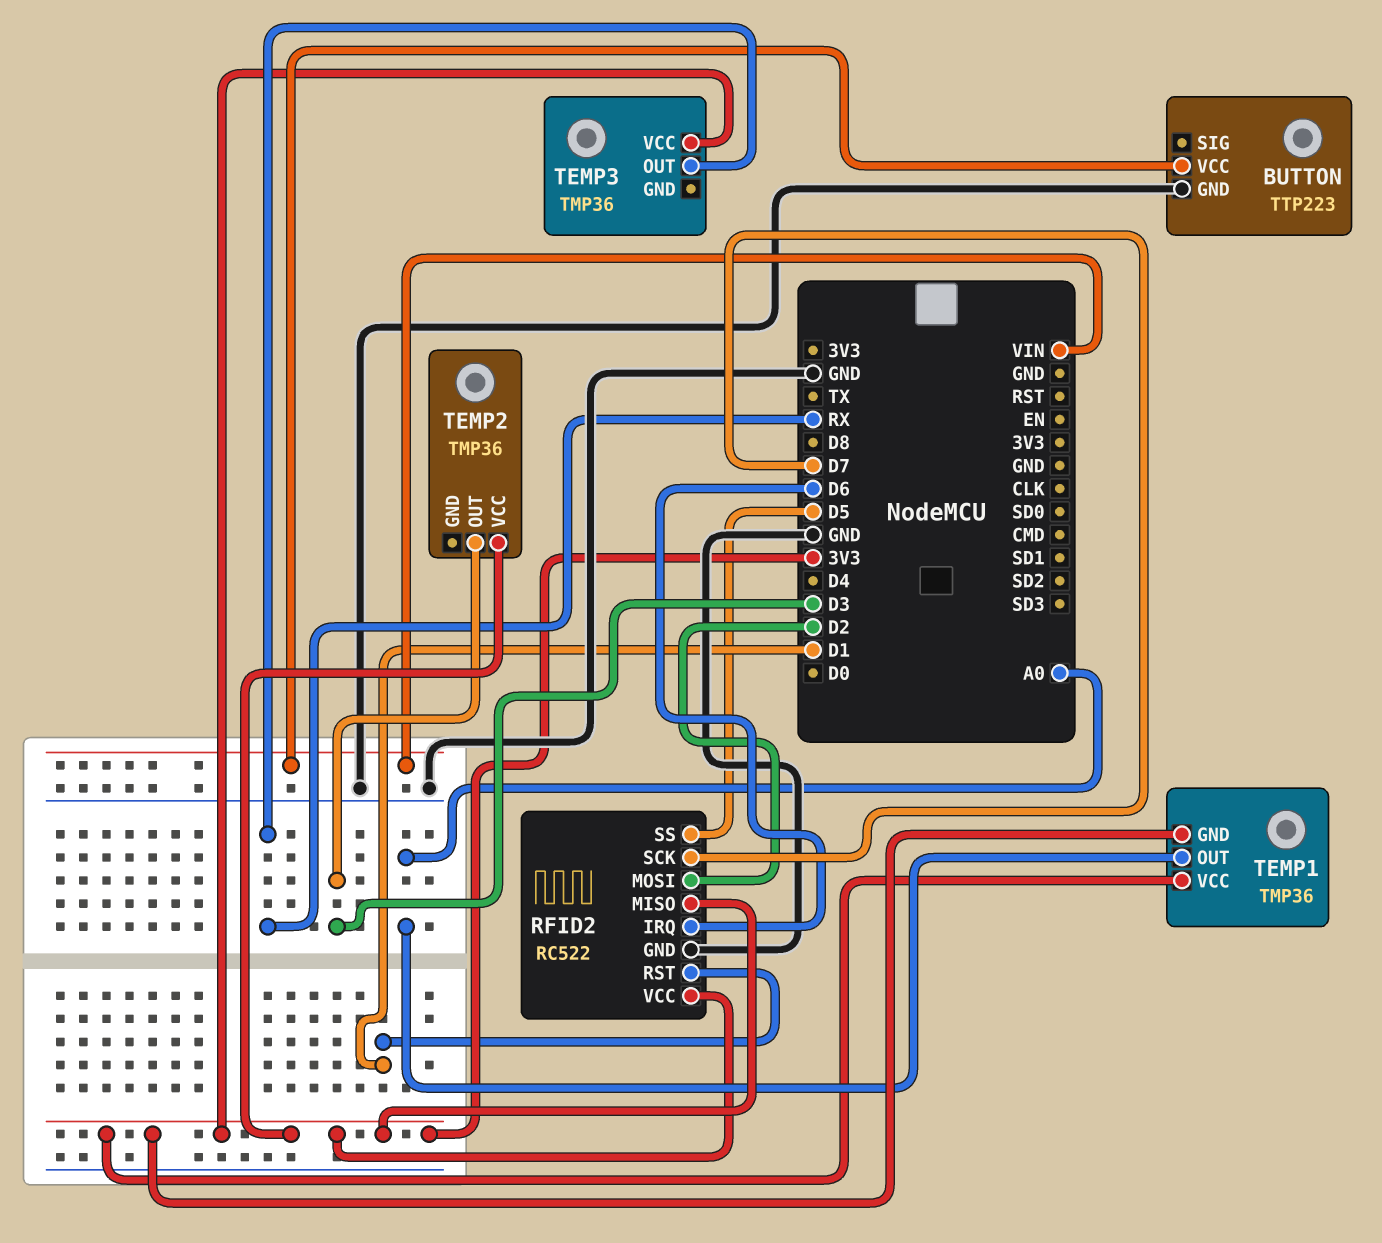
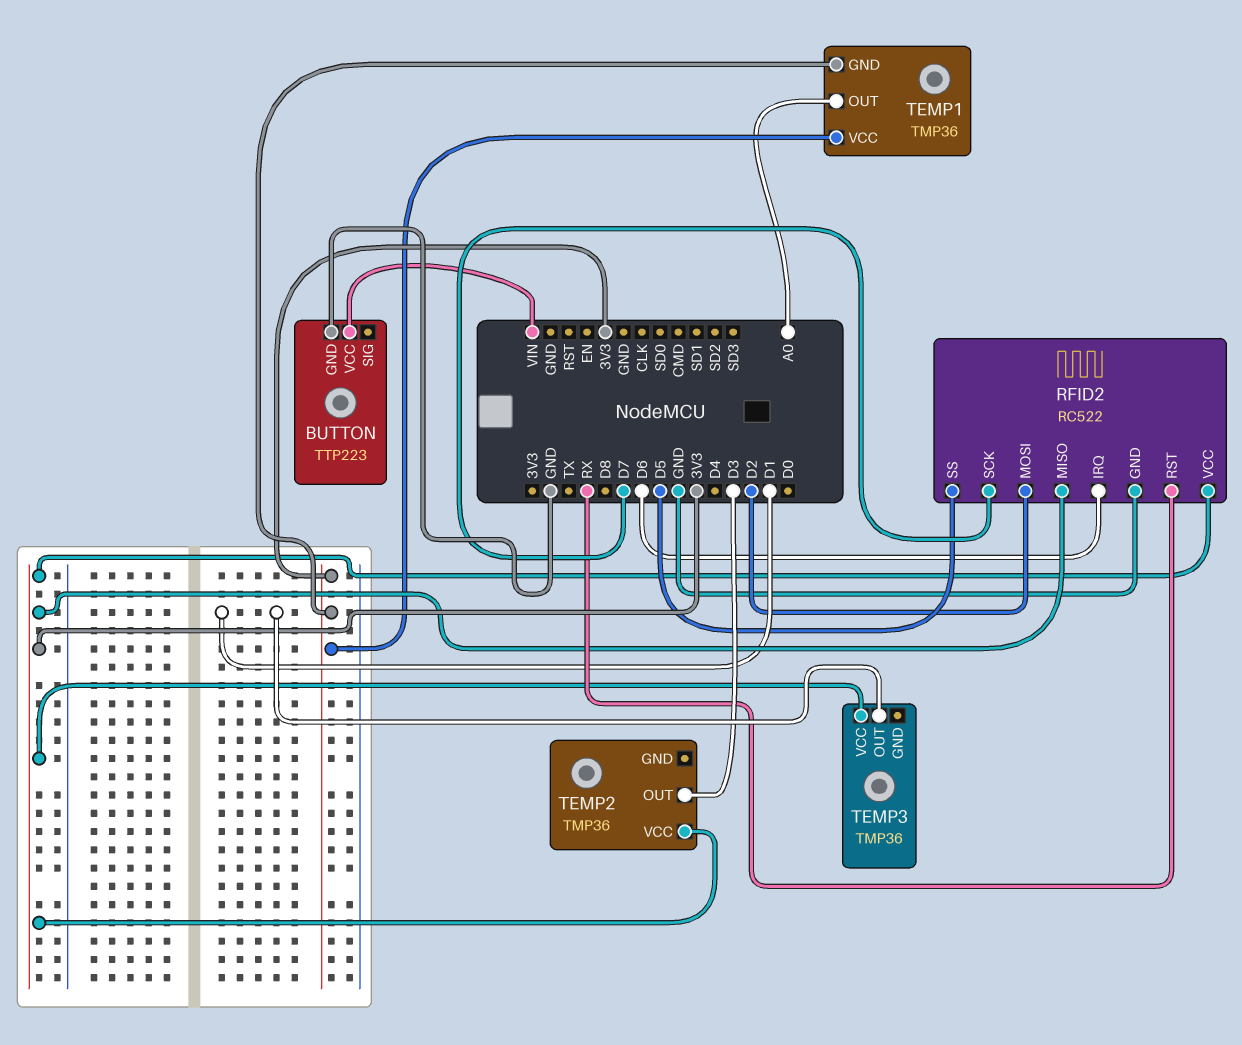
RFID2 pin RST: D1 -> RX
TEMP3 pin OUT: RX -> D1

